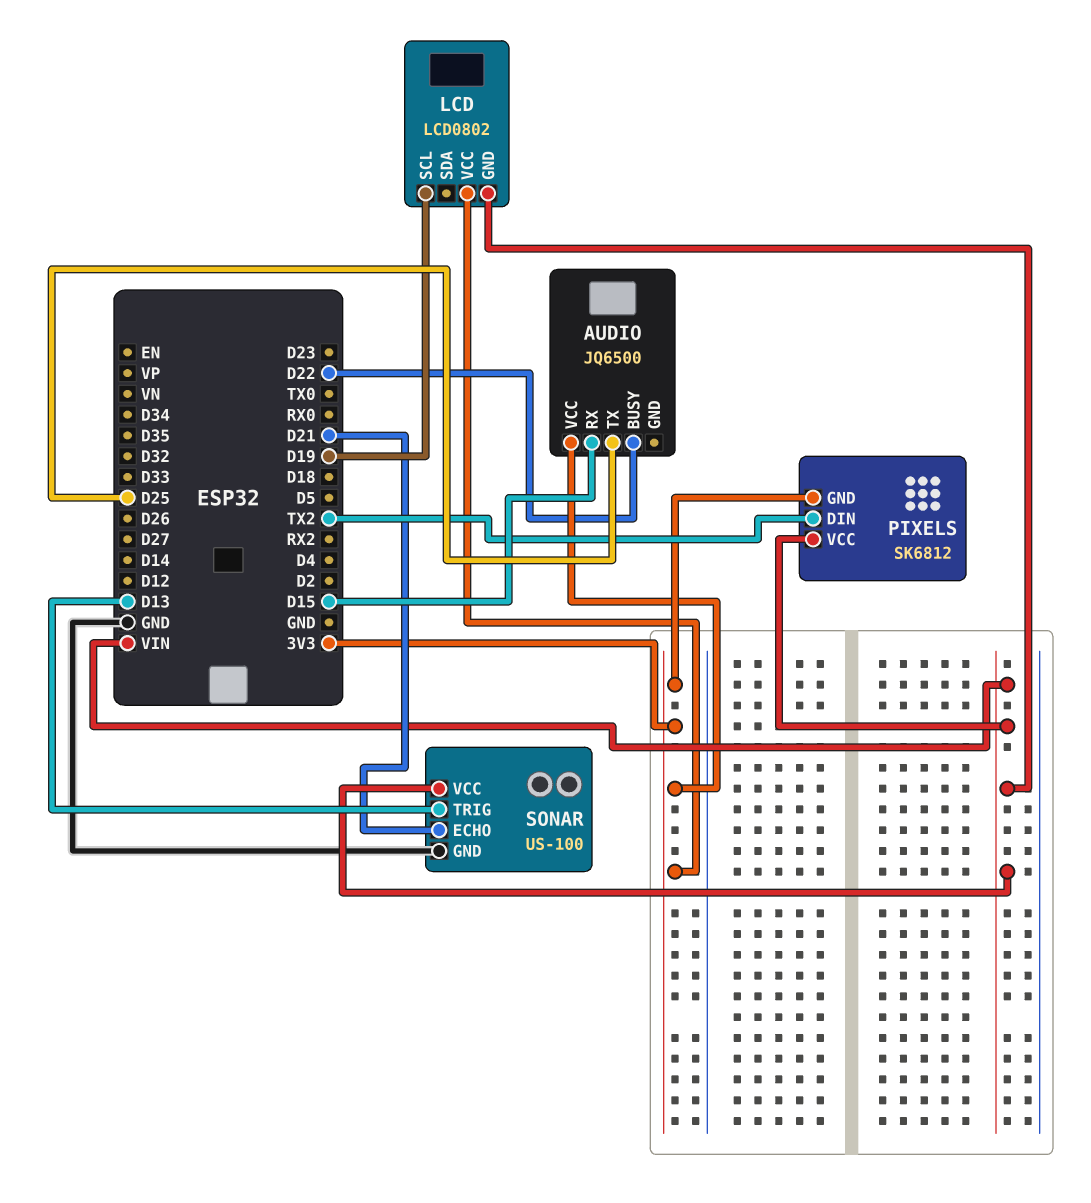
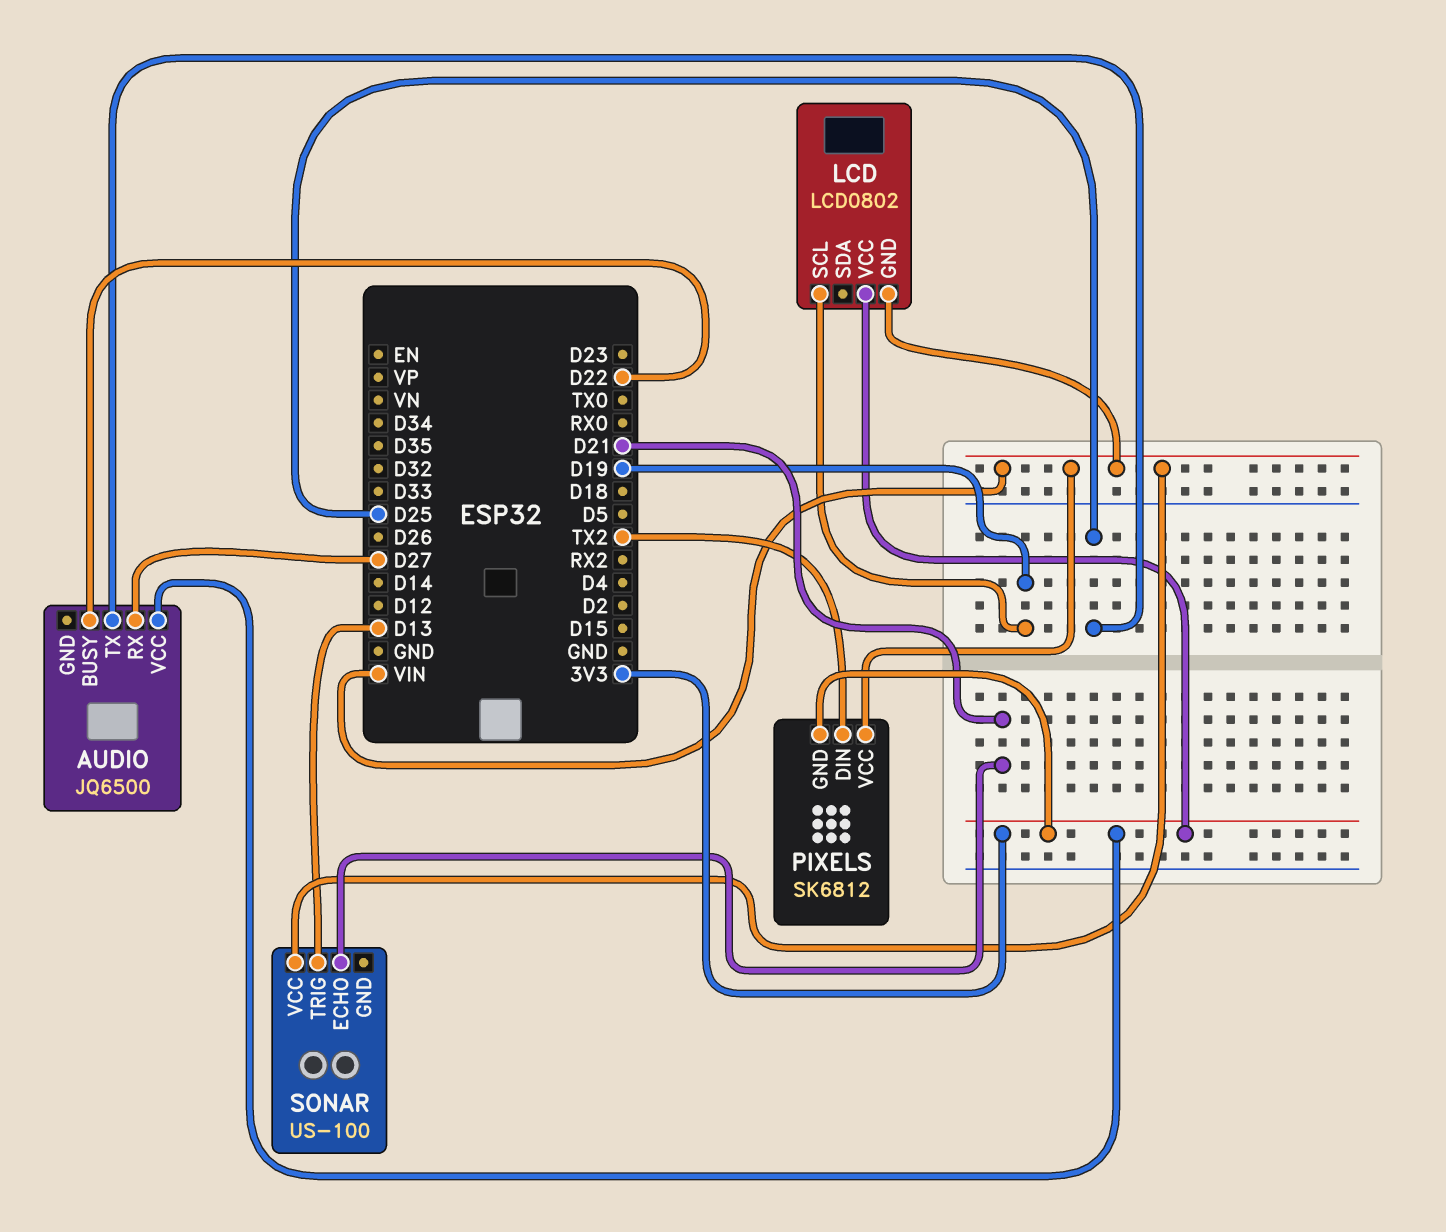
AUDIO pin RX: D15 -> D27
SONAR pin GND: GND -> none

